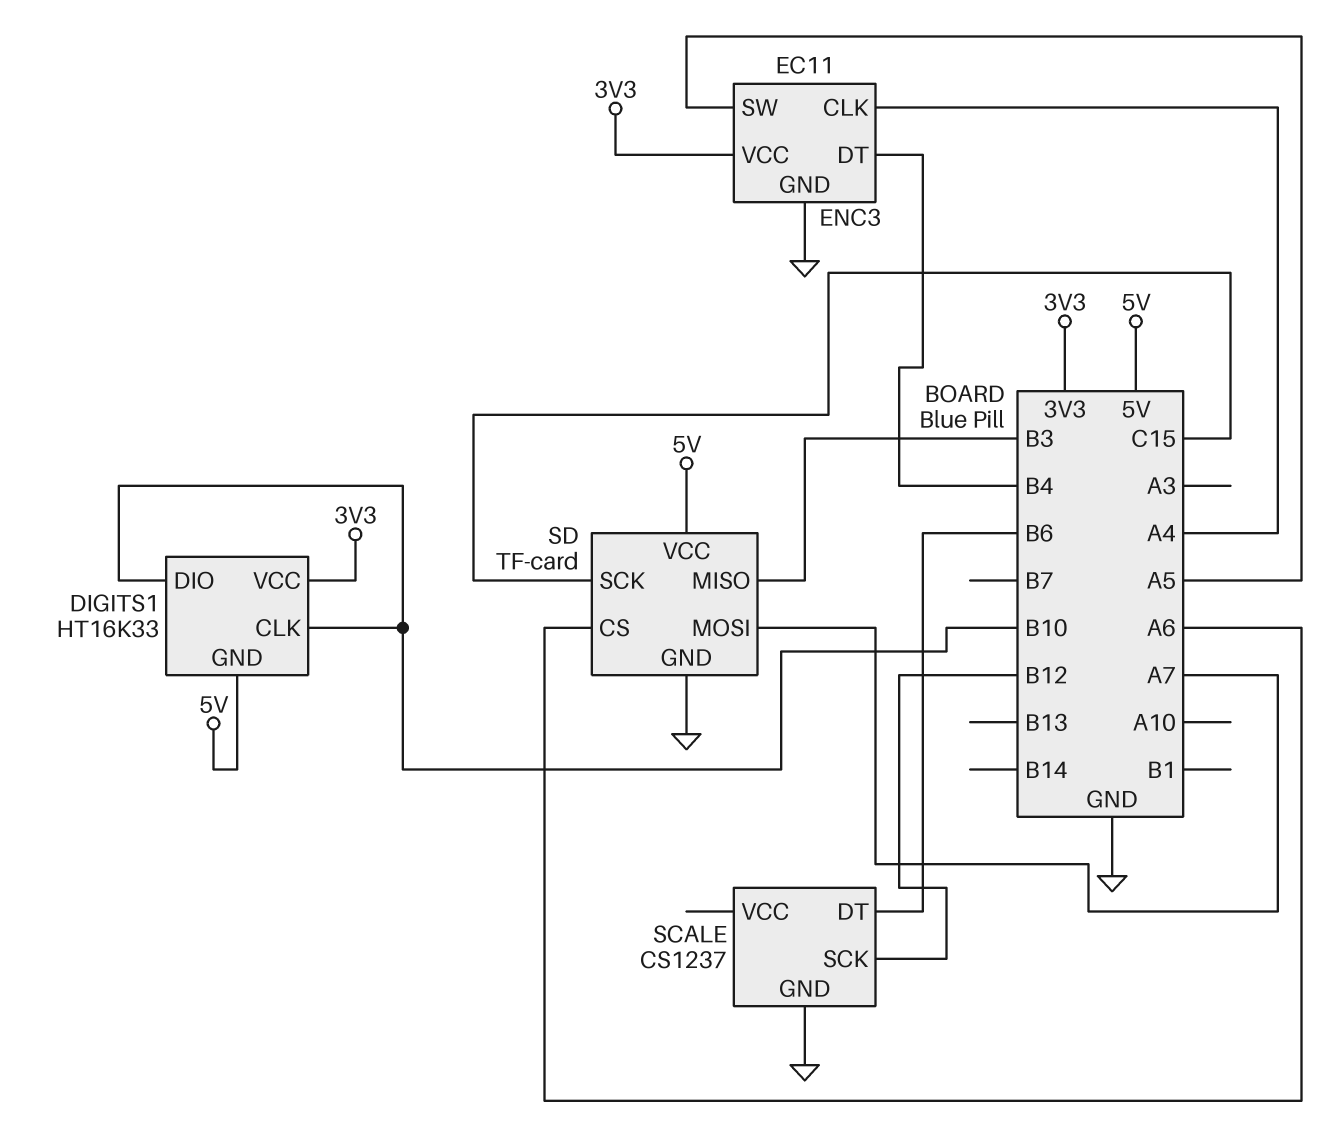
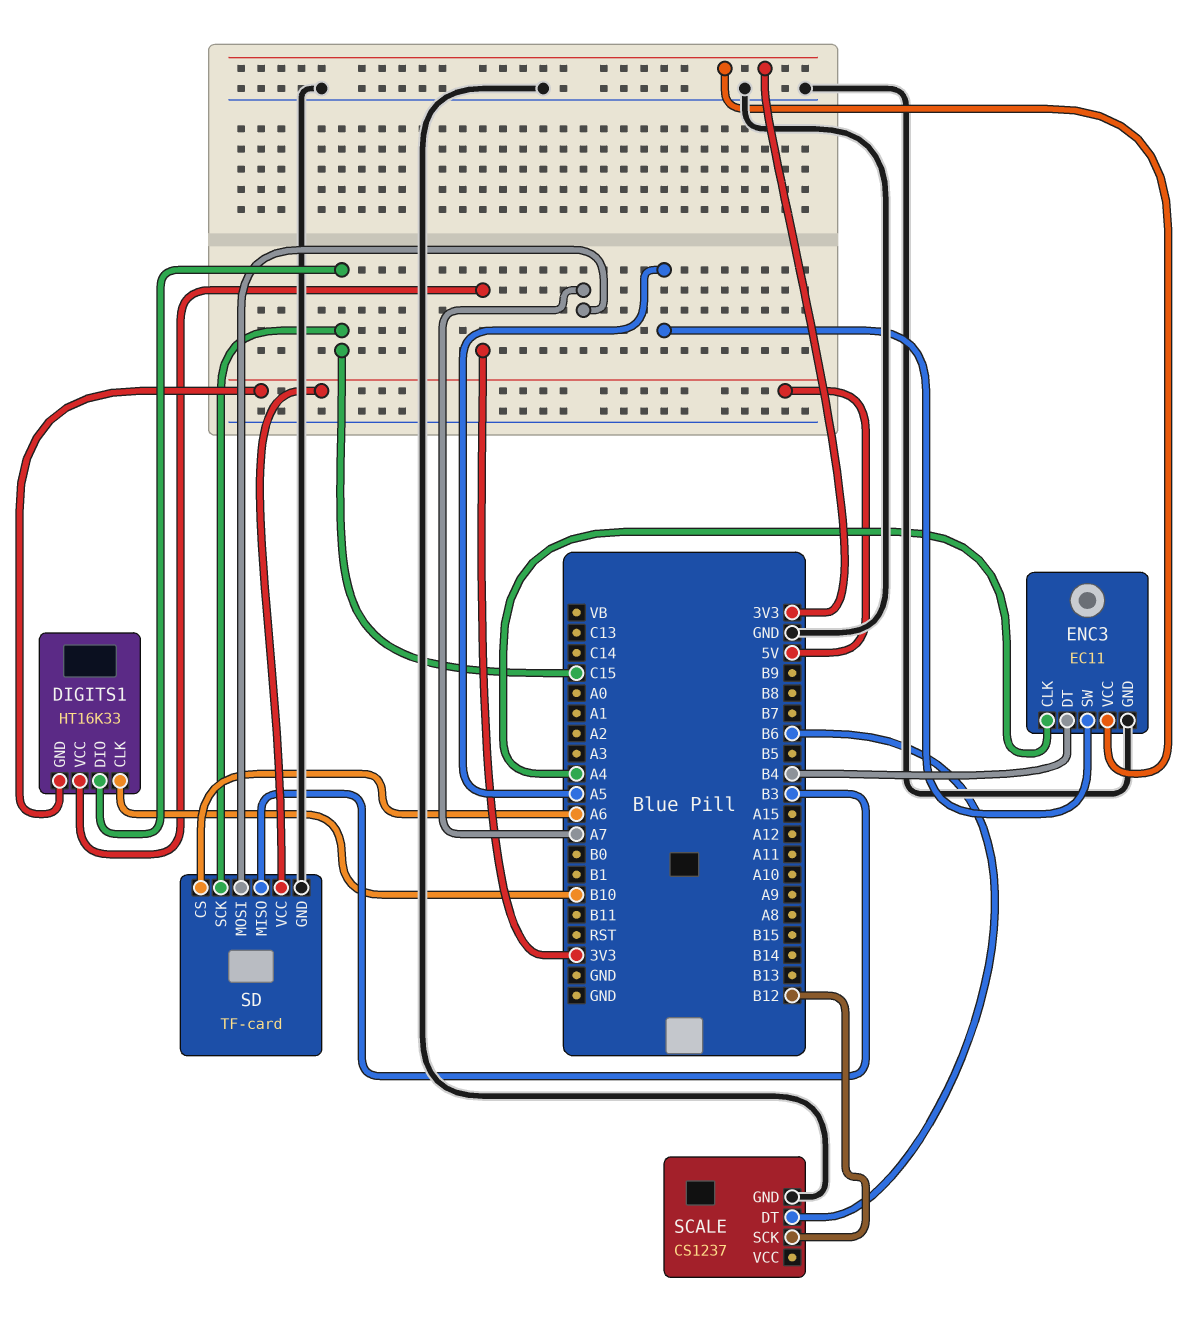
DIGITS1 pin DIO: B10 -> C15

